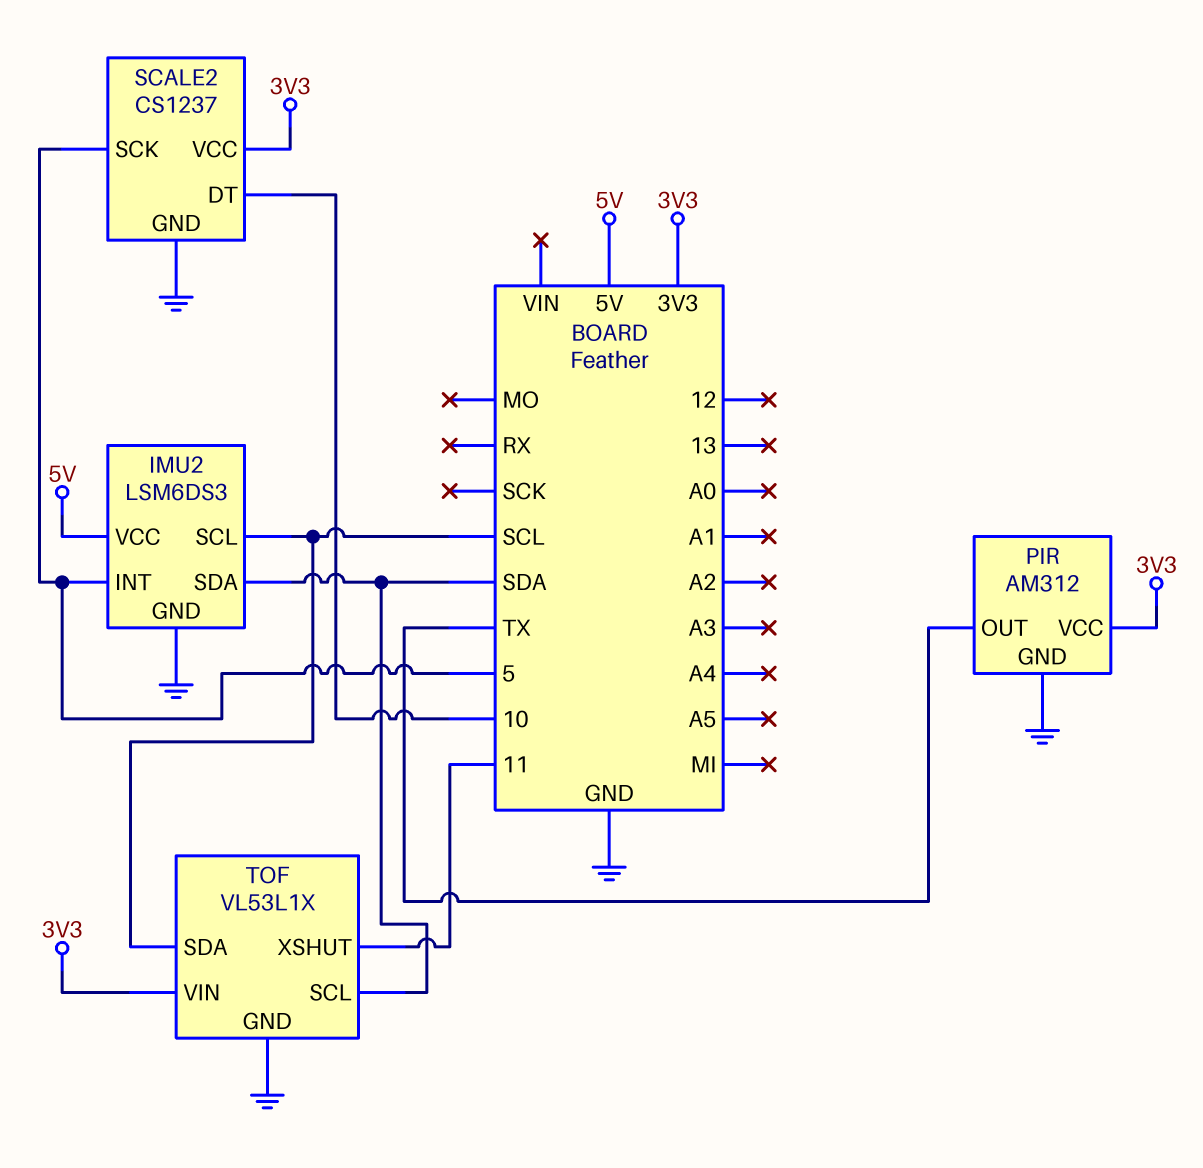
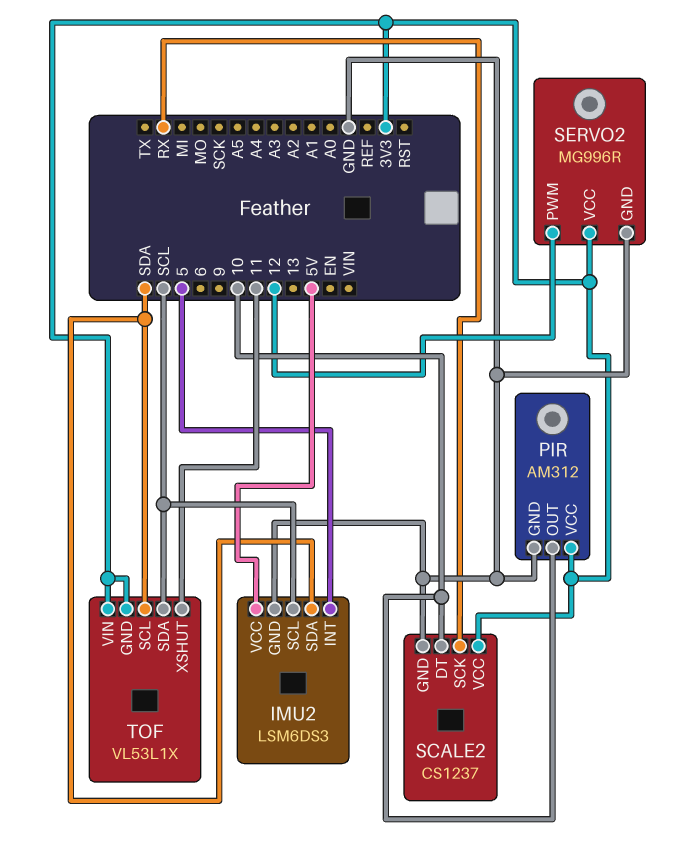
PIR pin OUT: TX -> 10
SCALE2 pin SCK: 5 -> RX
SERVO2: none -> MG996R
SERVO2 pin GND: none -> GND
SERVO2 pin PWM: none -> 12
SERVO2 pin VCC: none -> 3V3
TOF pin GND: GND -> 3V3

